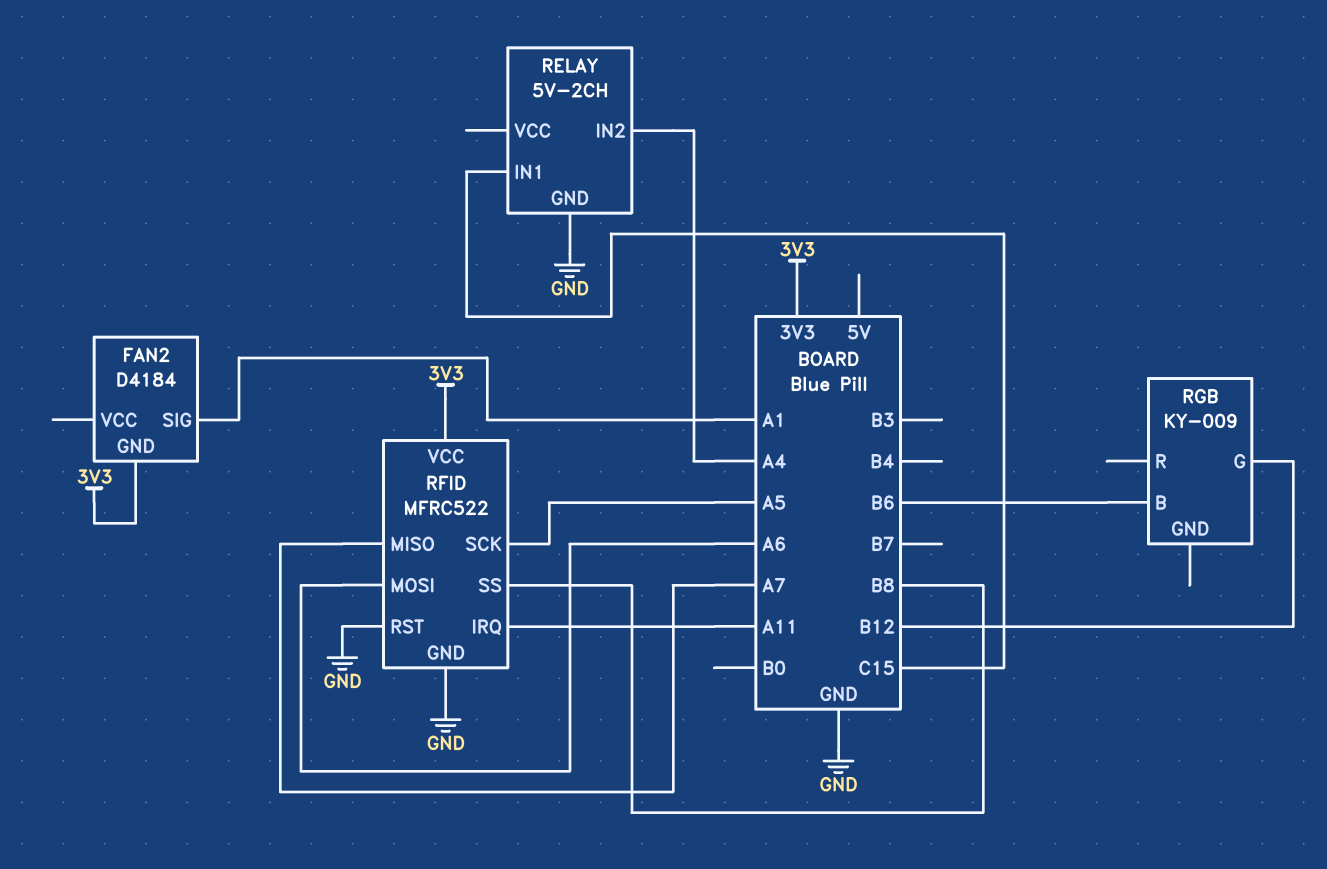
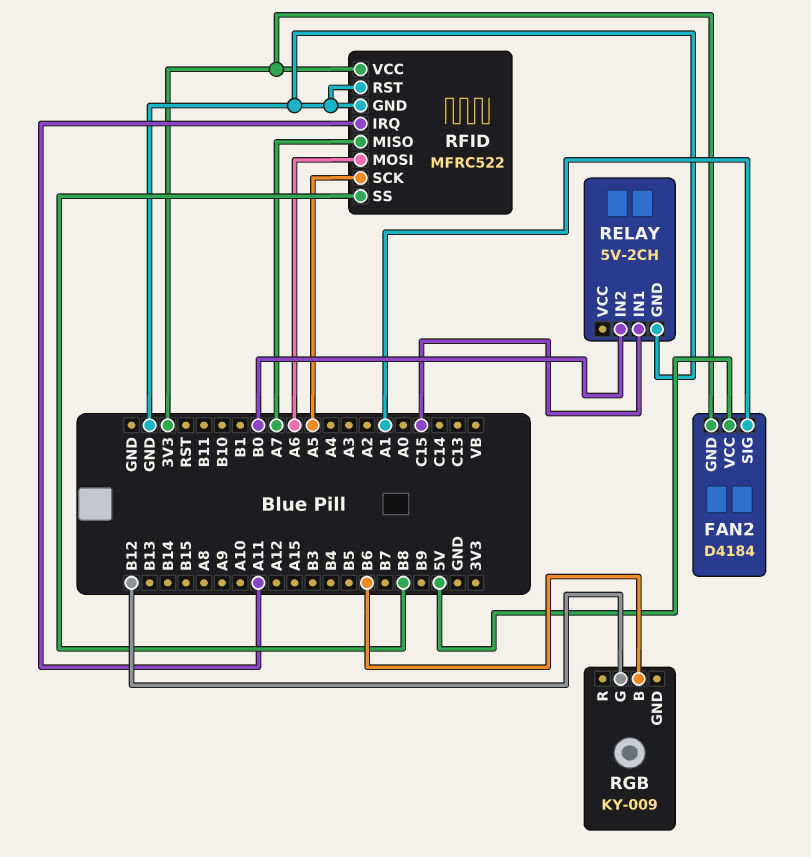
FAN2 pin VCC: none -> 5V
RELAY pin IN2: A4 -> B0

